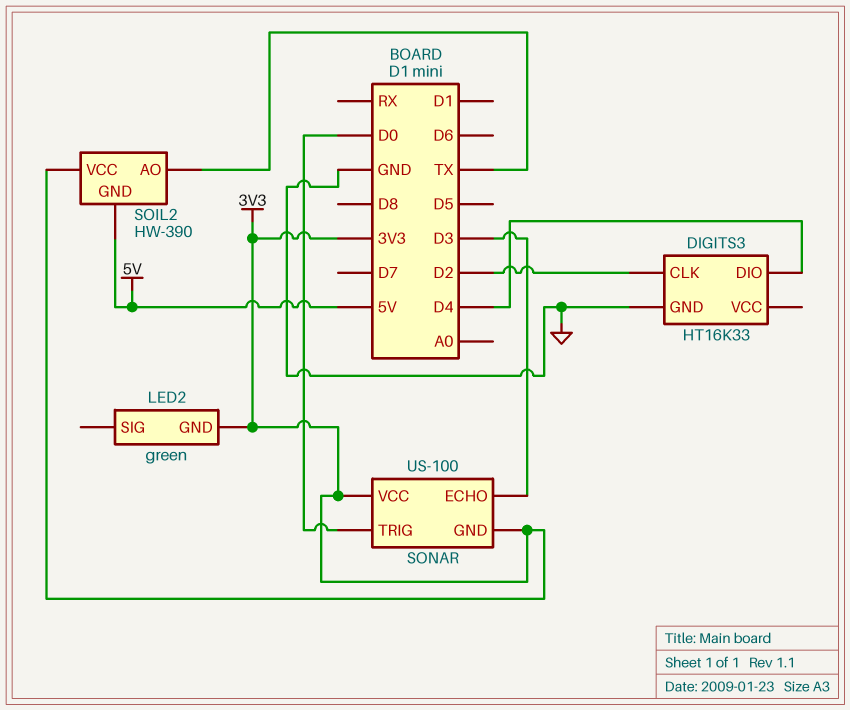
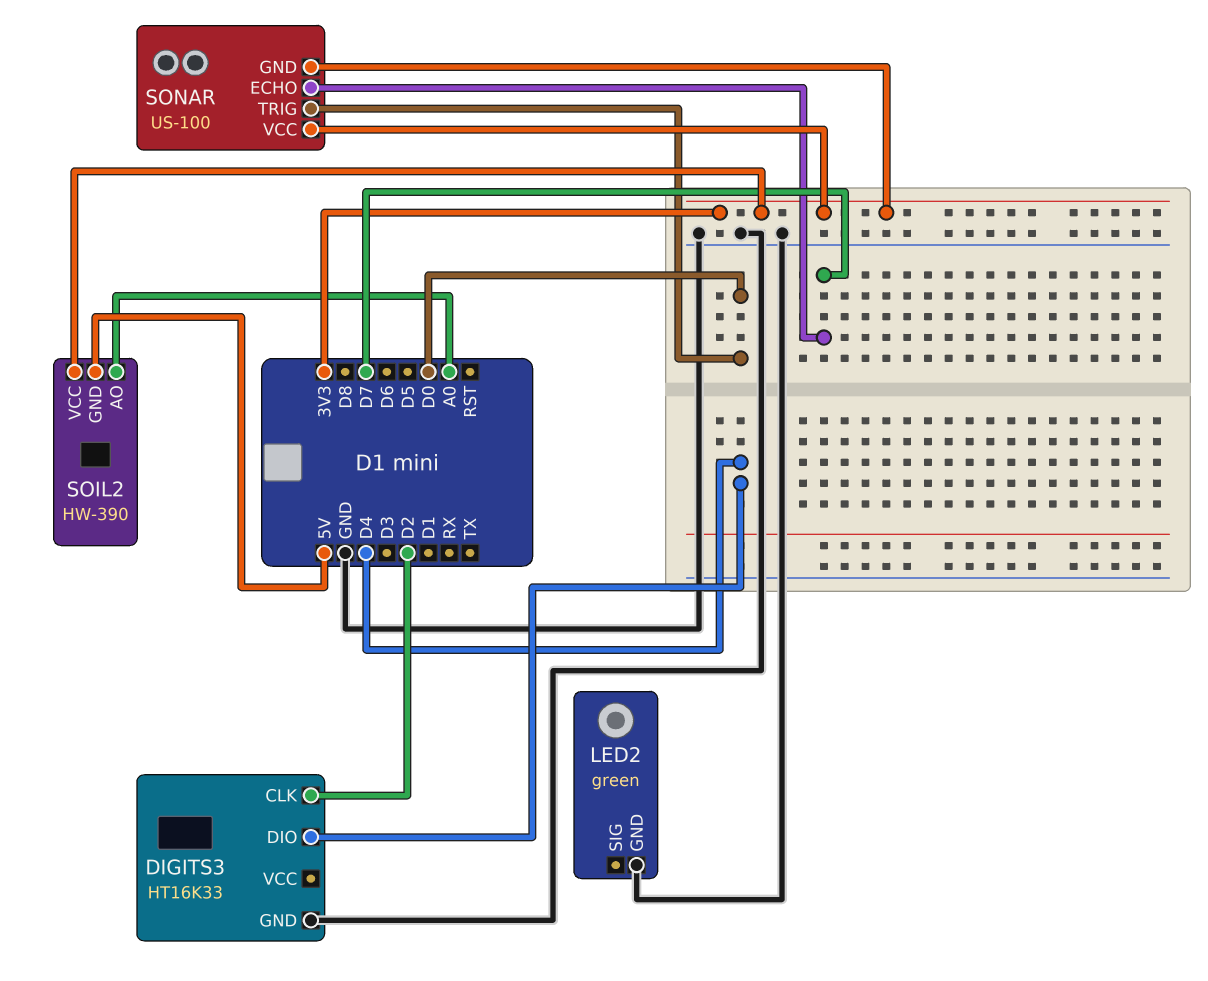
LED2 pin GND: 3V3 -> GND
SOIL2 pin AO: TX -> A0
SONAR pin ECHO: D3 -> D7

